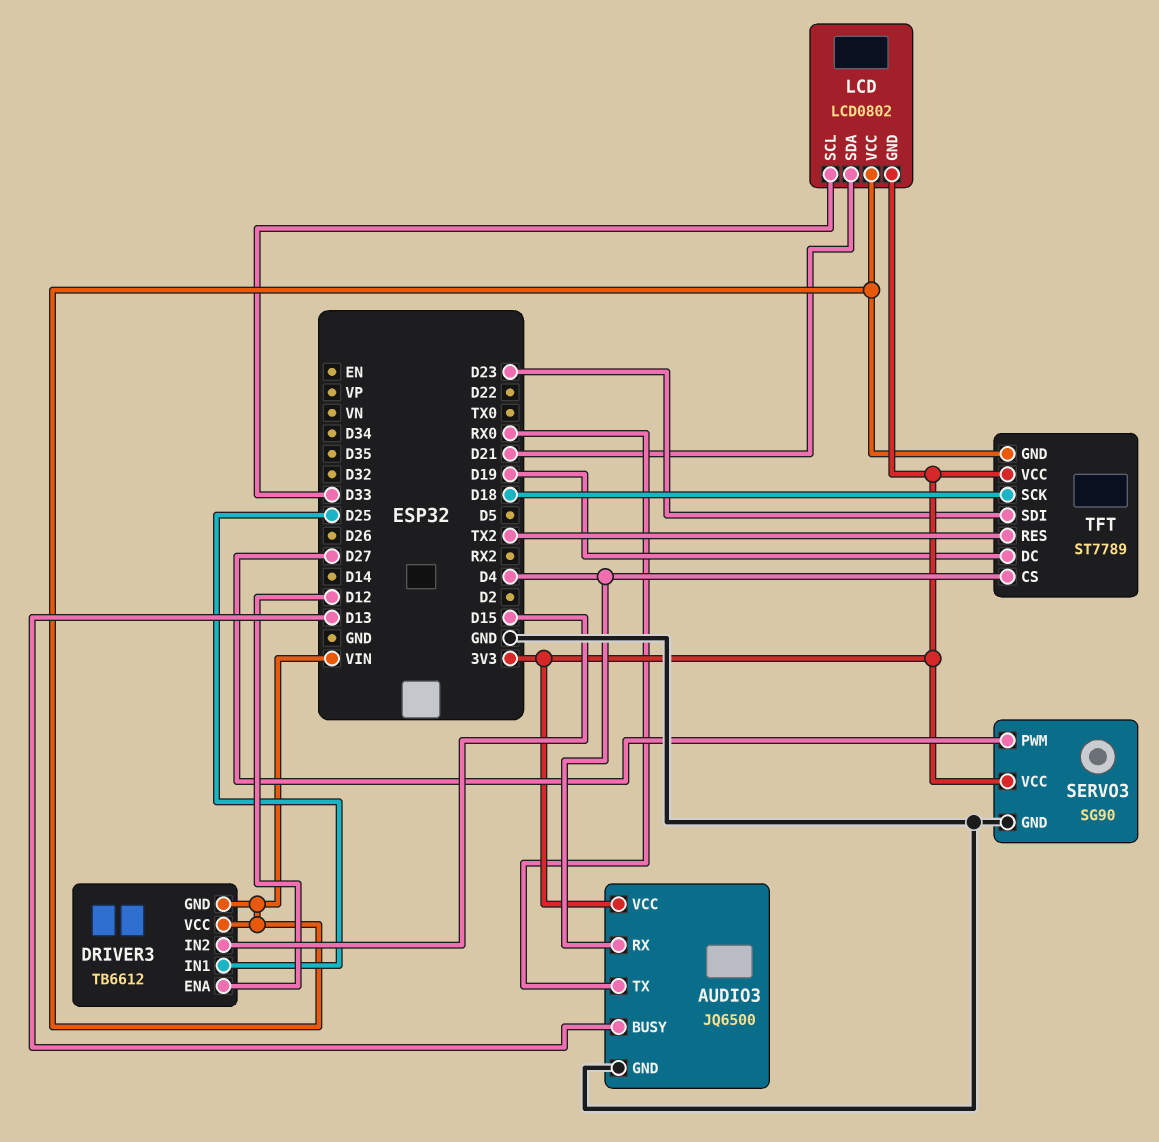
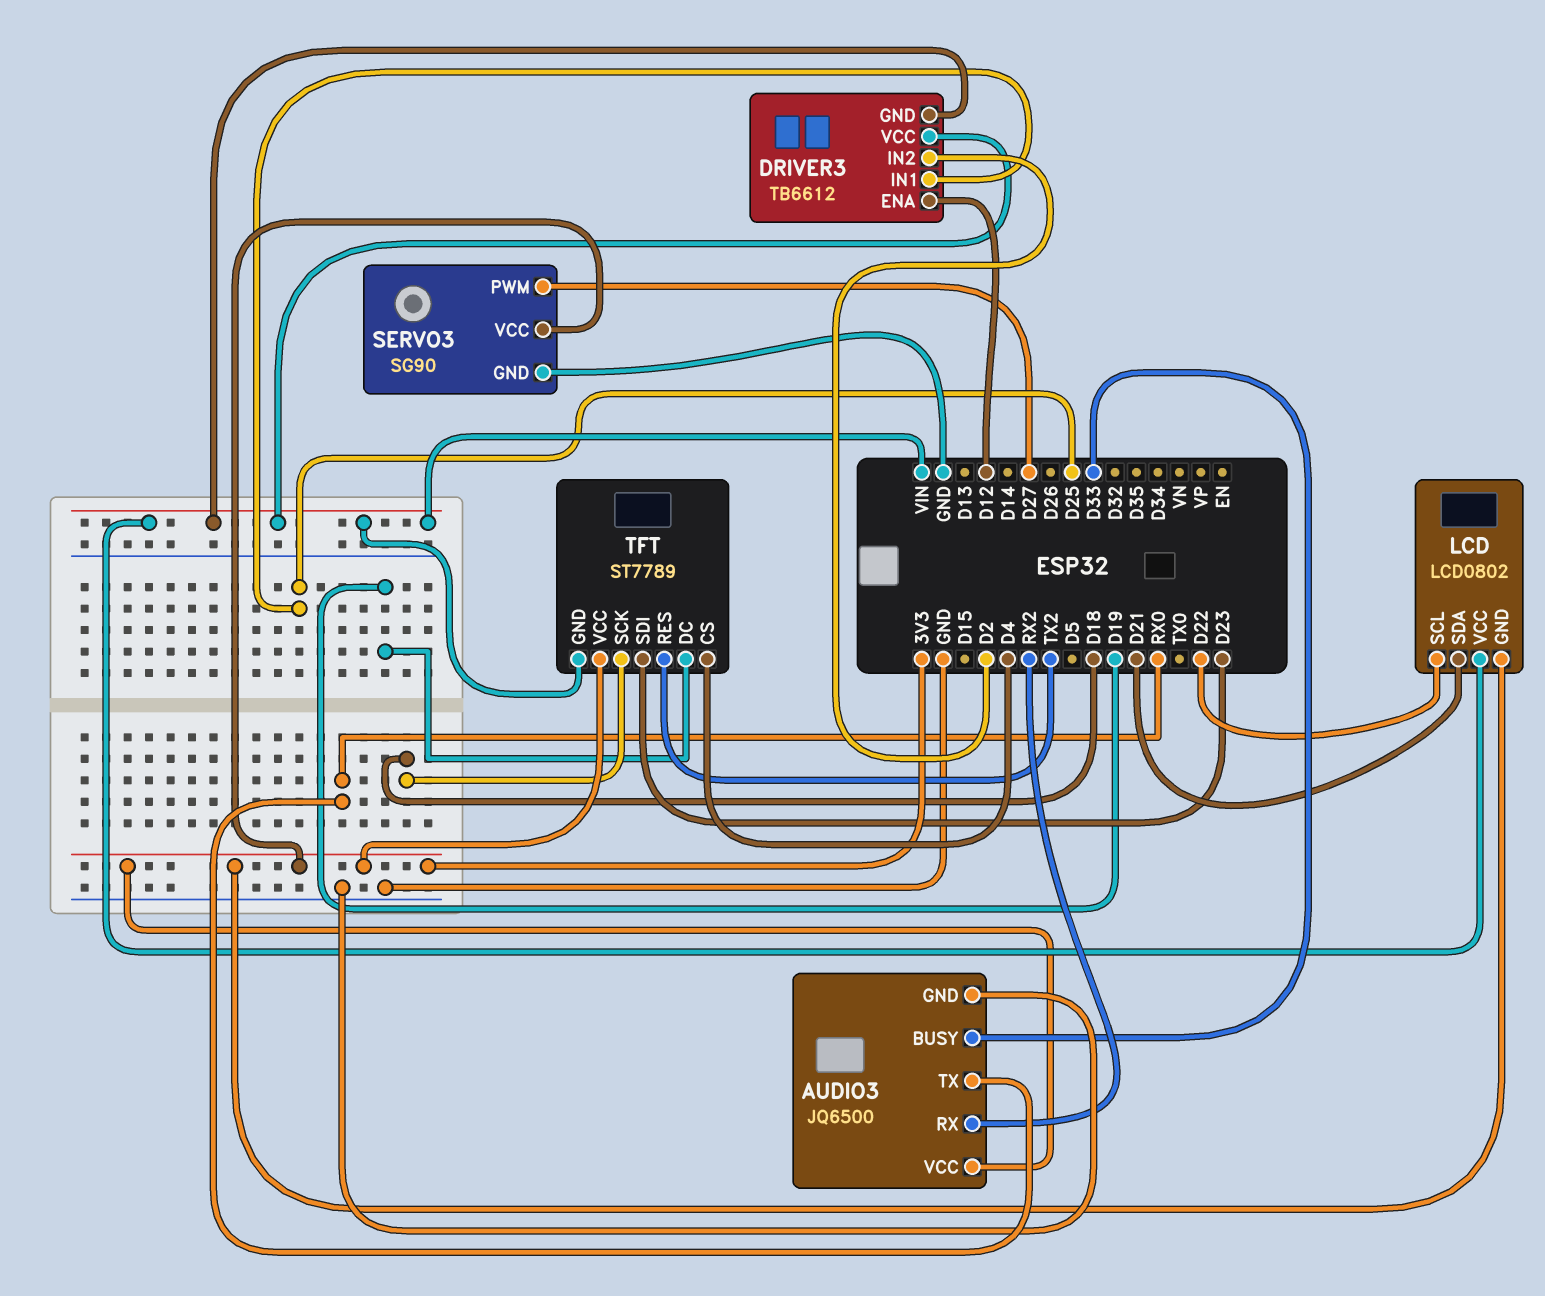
AUDIO3 pin BUSY: D13 -> D33
AUDIO3 pin RX: D4 -> RX2
DRIVER3 pin IN2: D15 -> D2
LCD pin SCL: D33 -> D22

